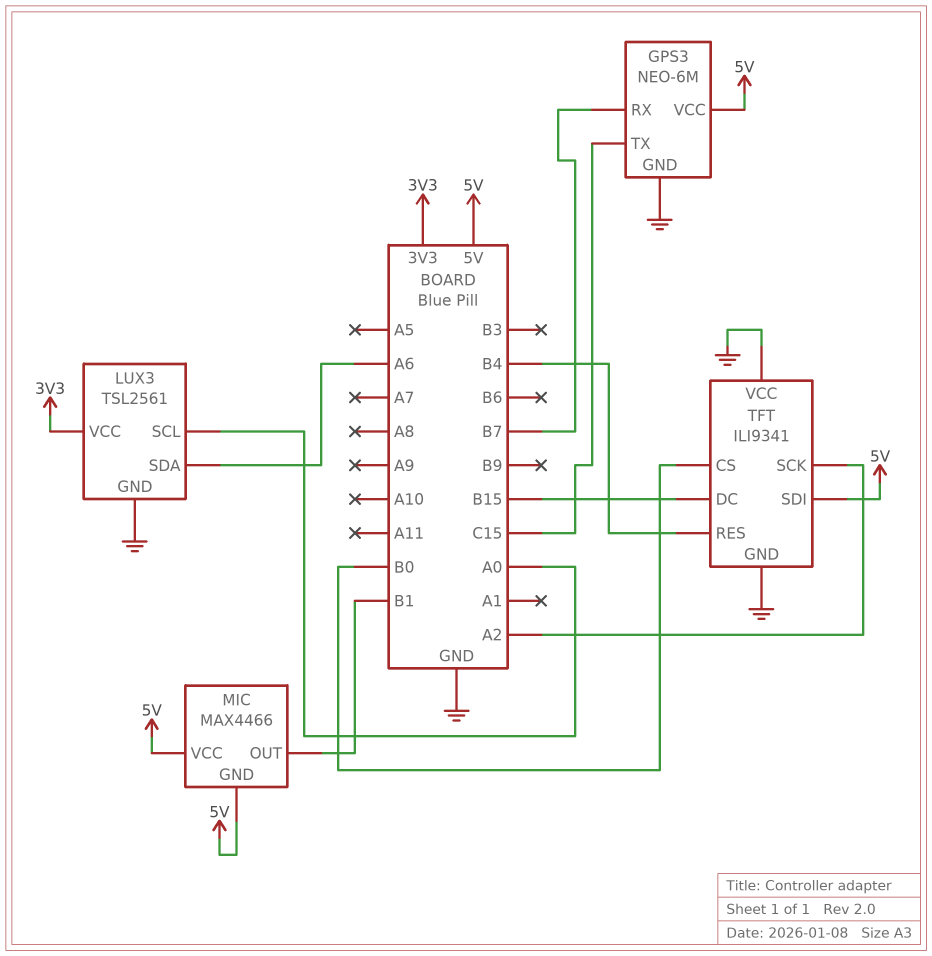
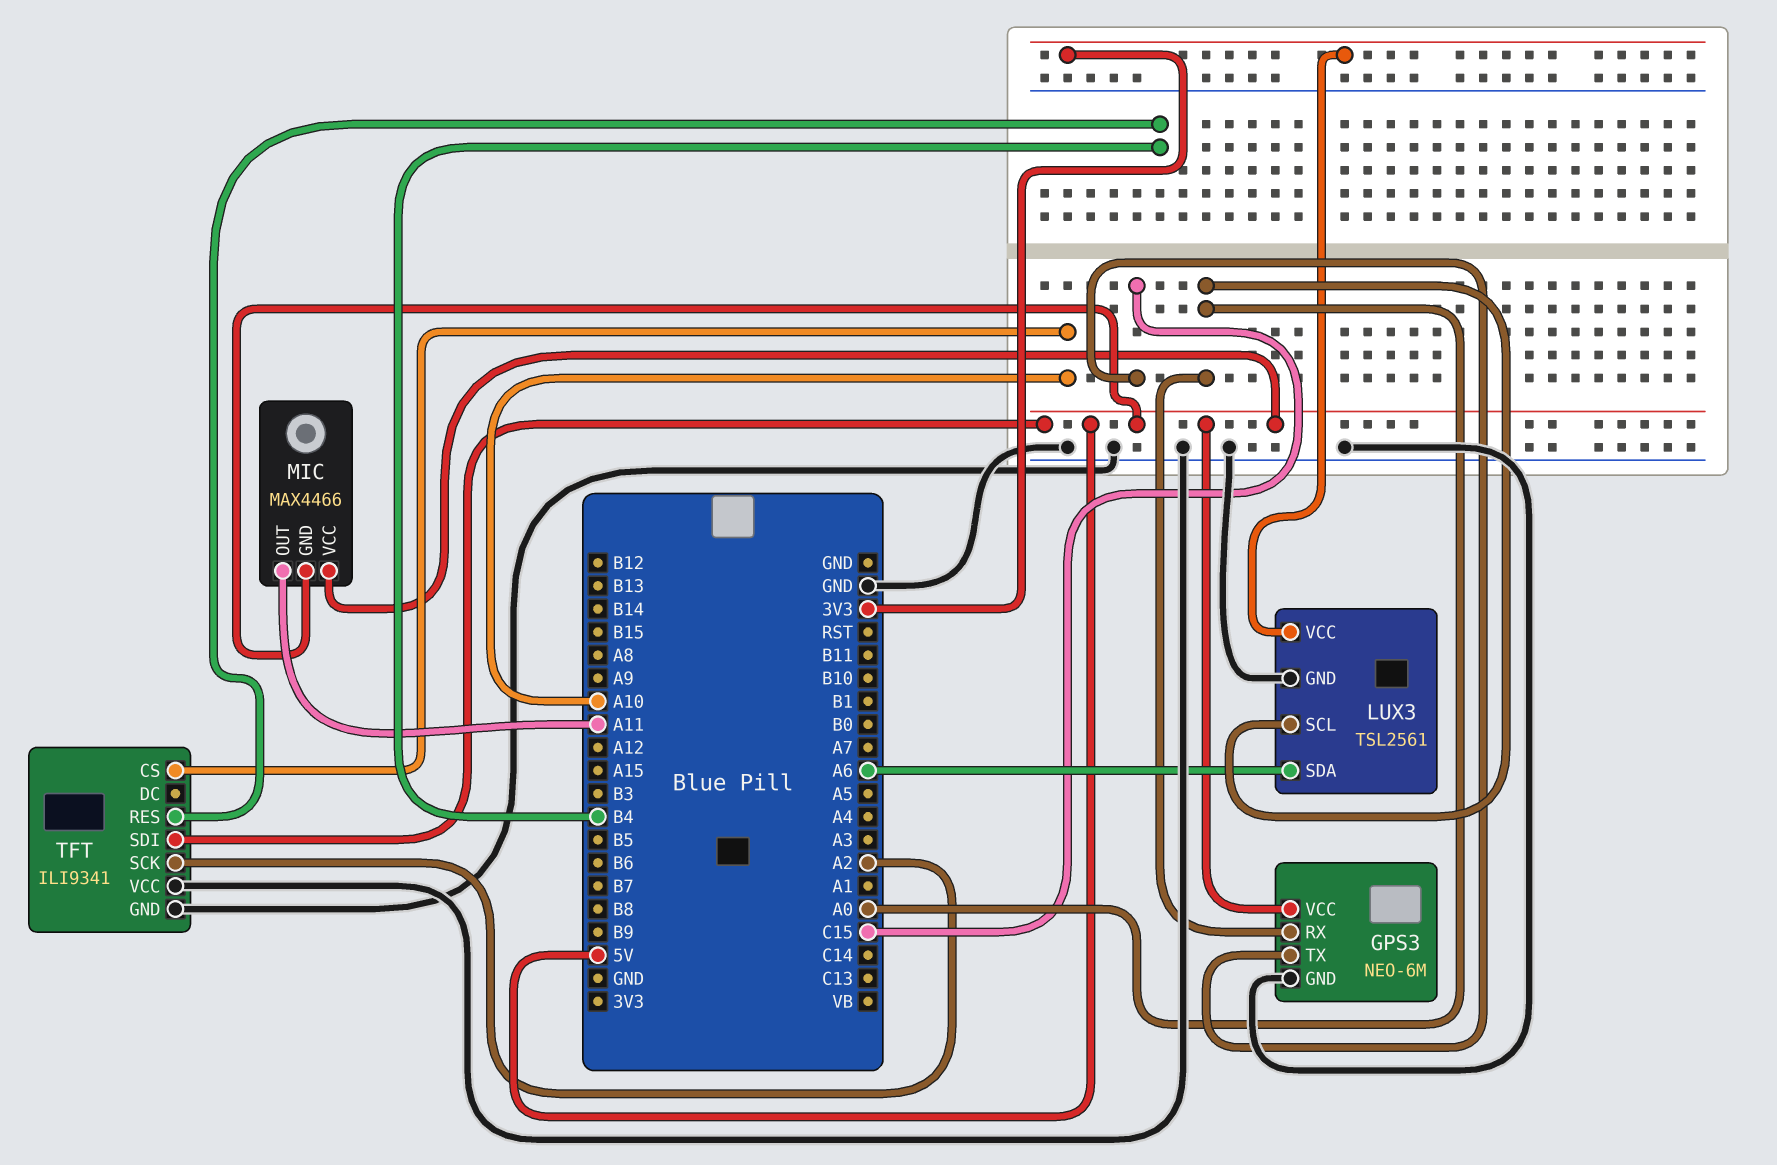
GPS3 pin RX: B7 -> A0
MIC pin OUT: B1 -> A11
TFT pin CS: B0 -> A10
TFT pin DC: B15 -> none

